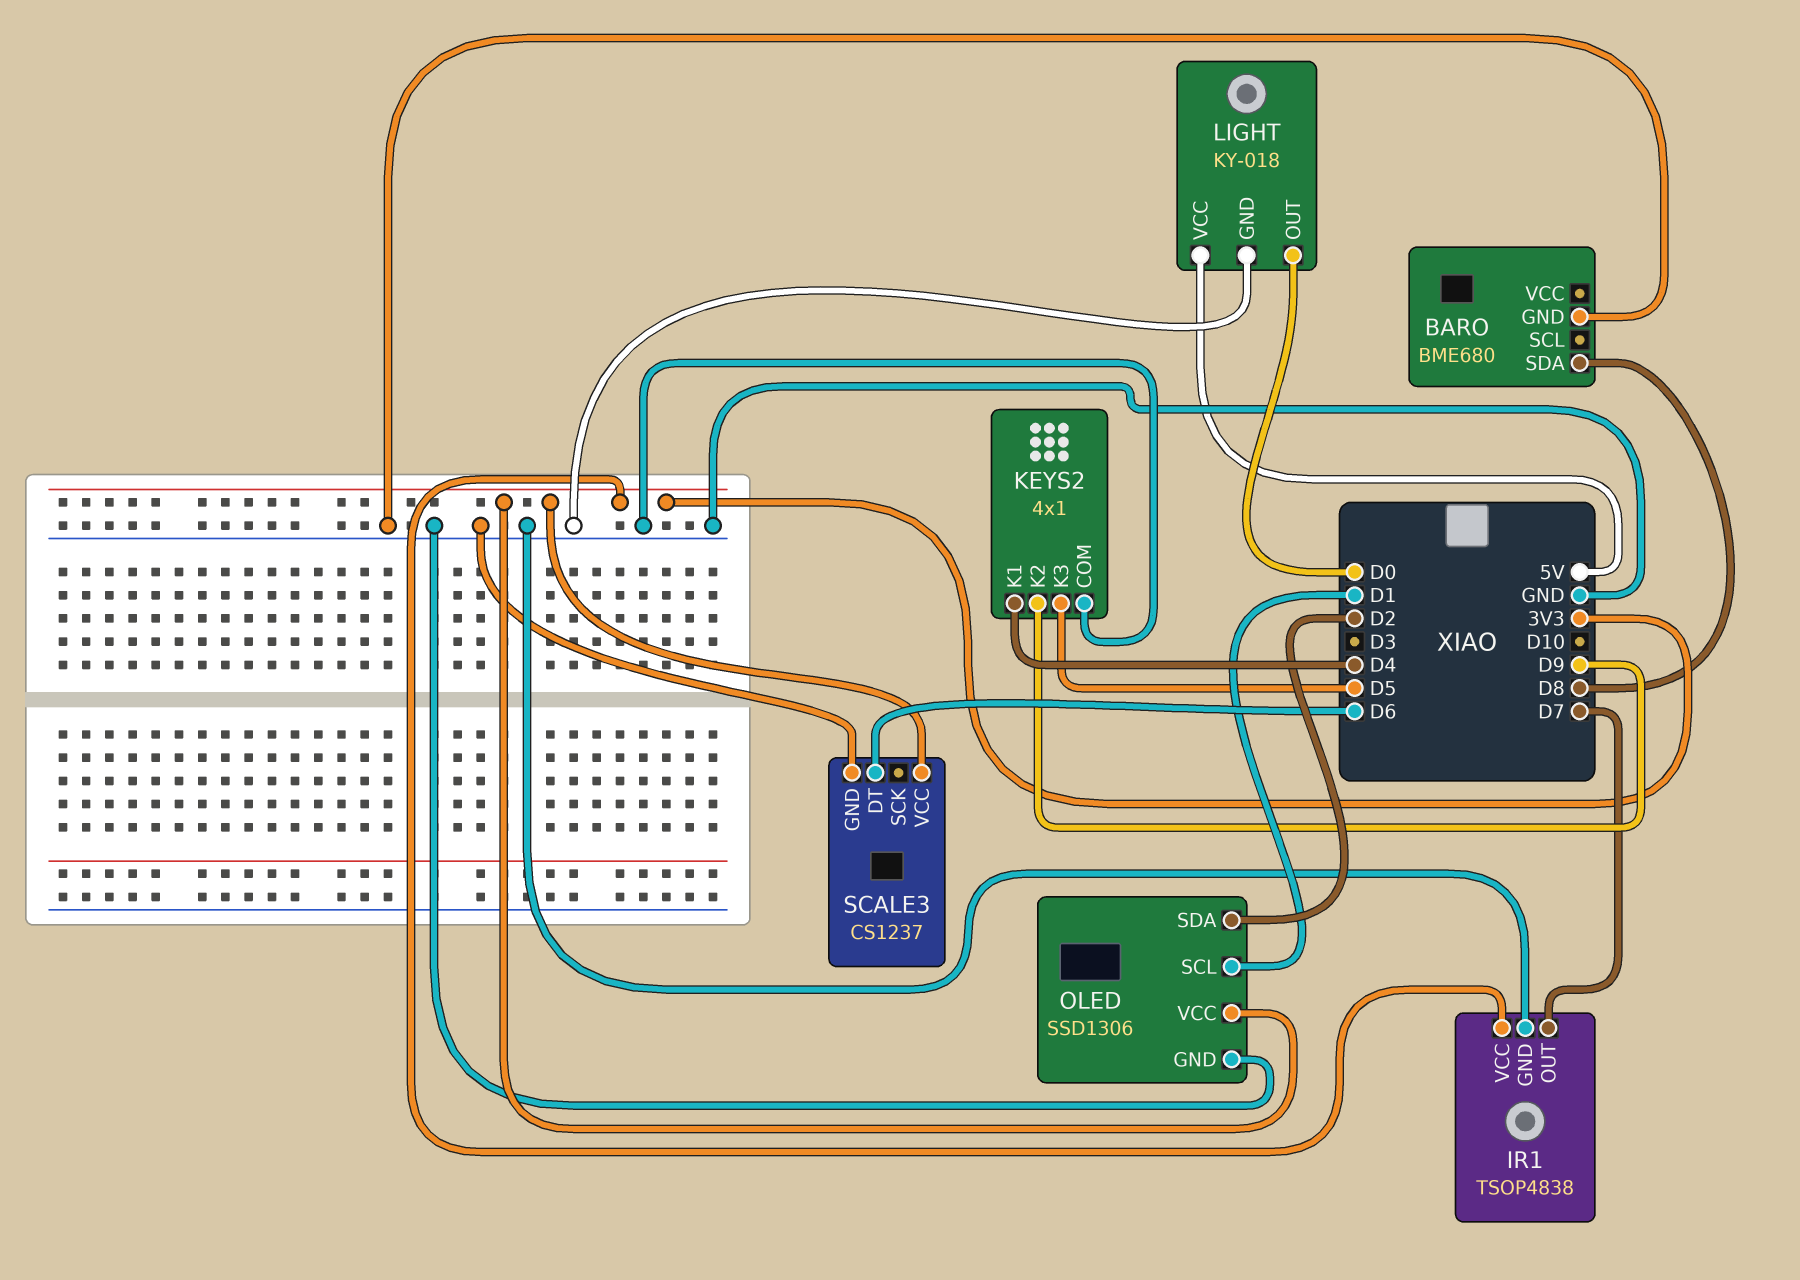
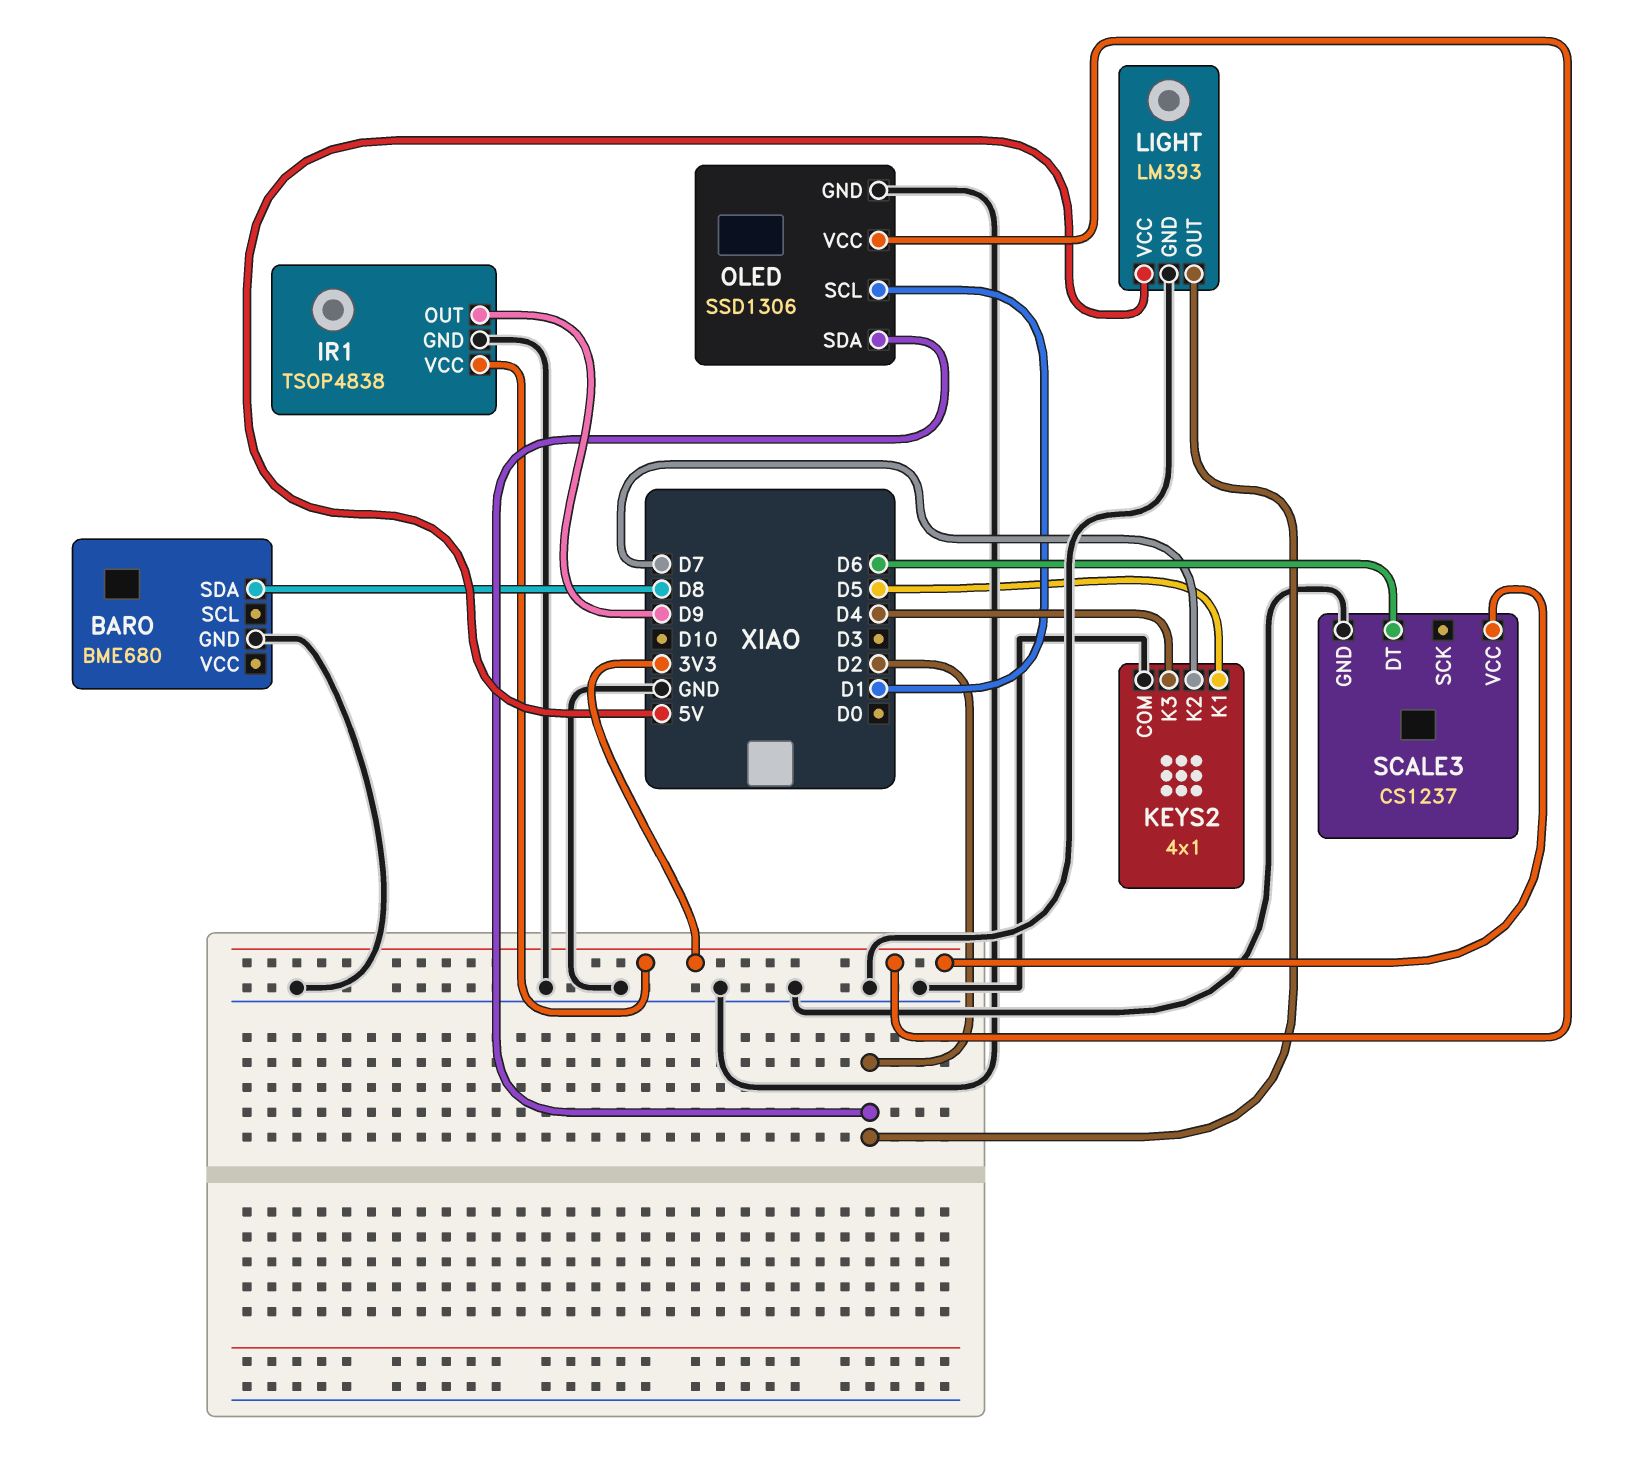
IR1 pin OUT: D7 -> D9
KEYS2 pin K1: D4 -> D5
KEYS2 pin K2: D9 -> D7
KEYS2 pin K3: D5 -> D4
LIGHT: KY-018 -> LM393
LIGHT pin OUT: D0 -> D2

